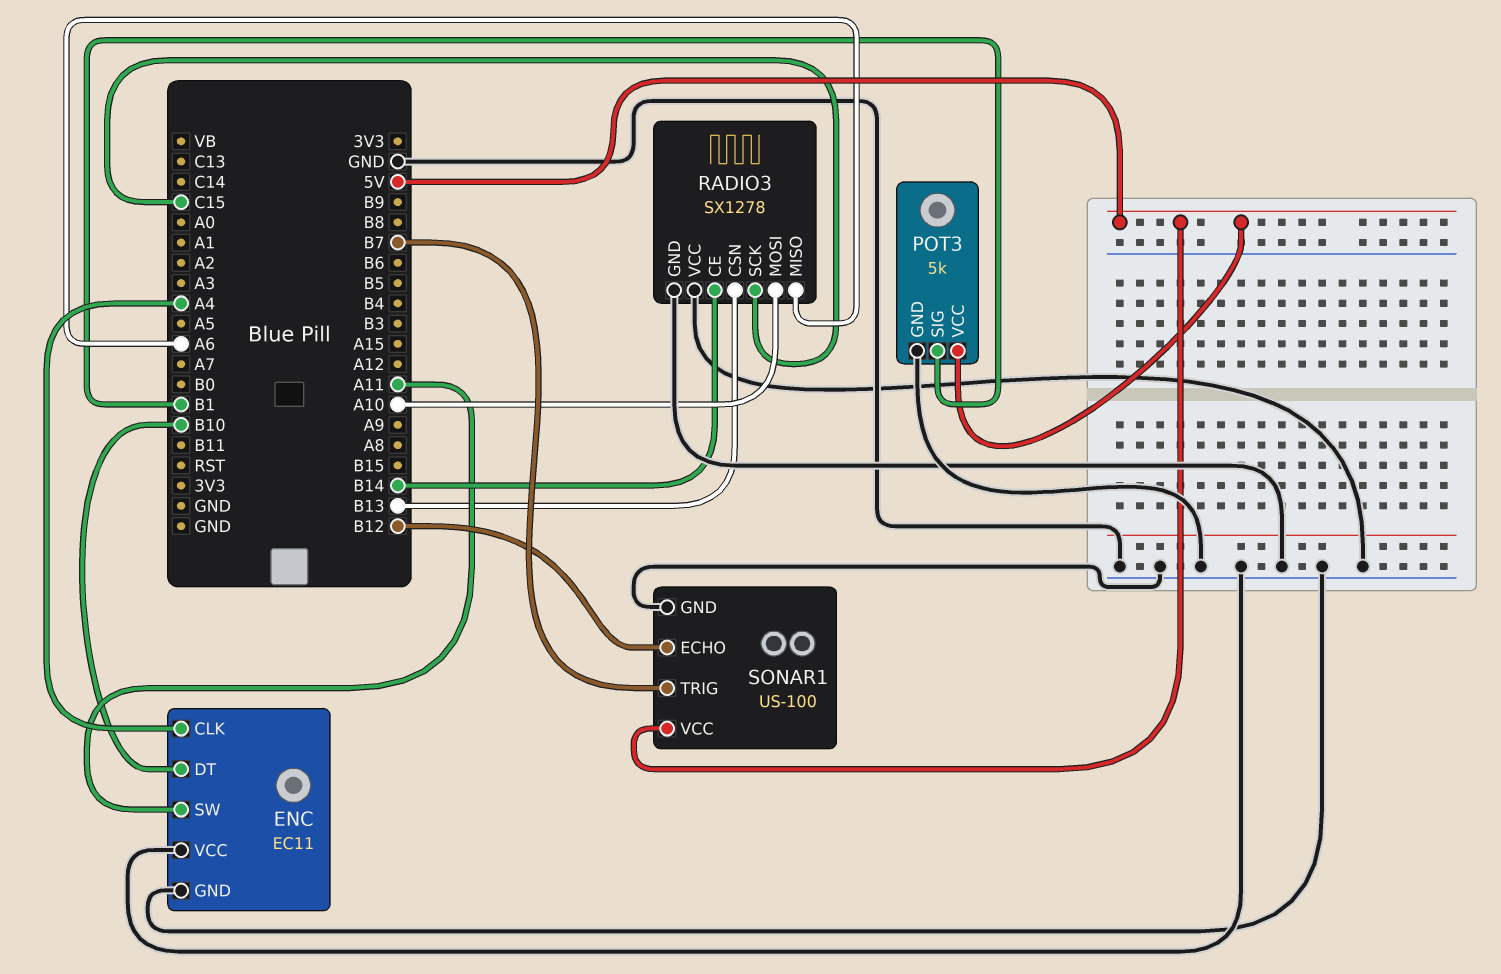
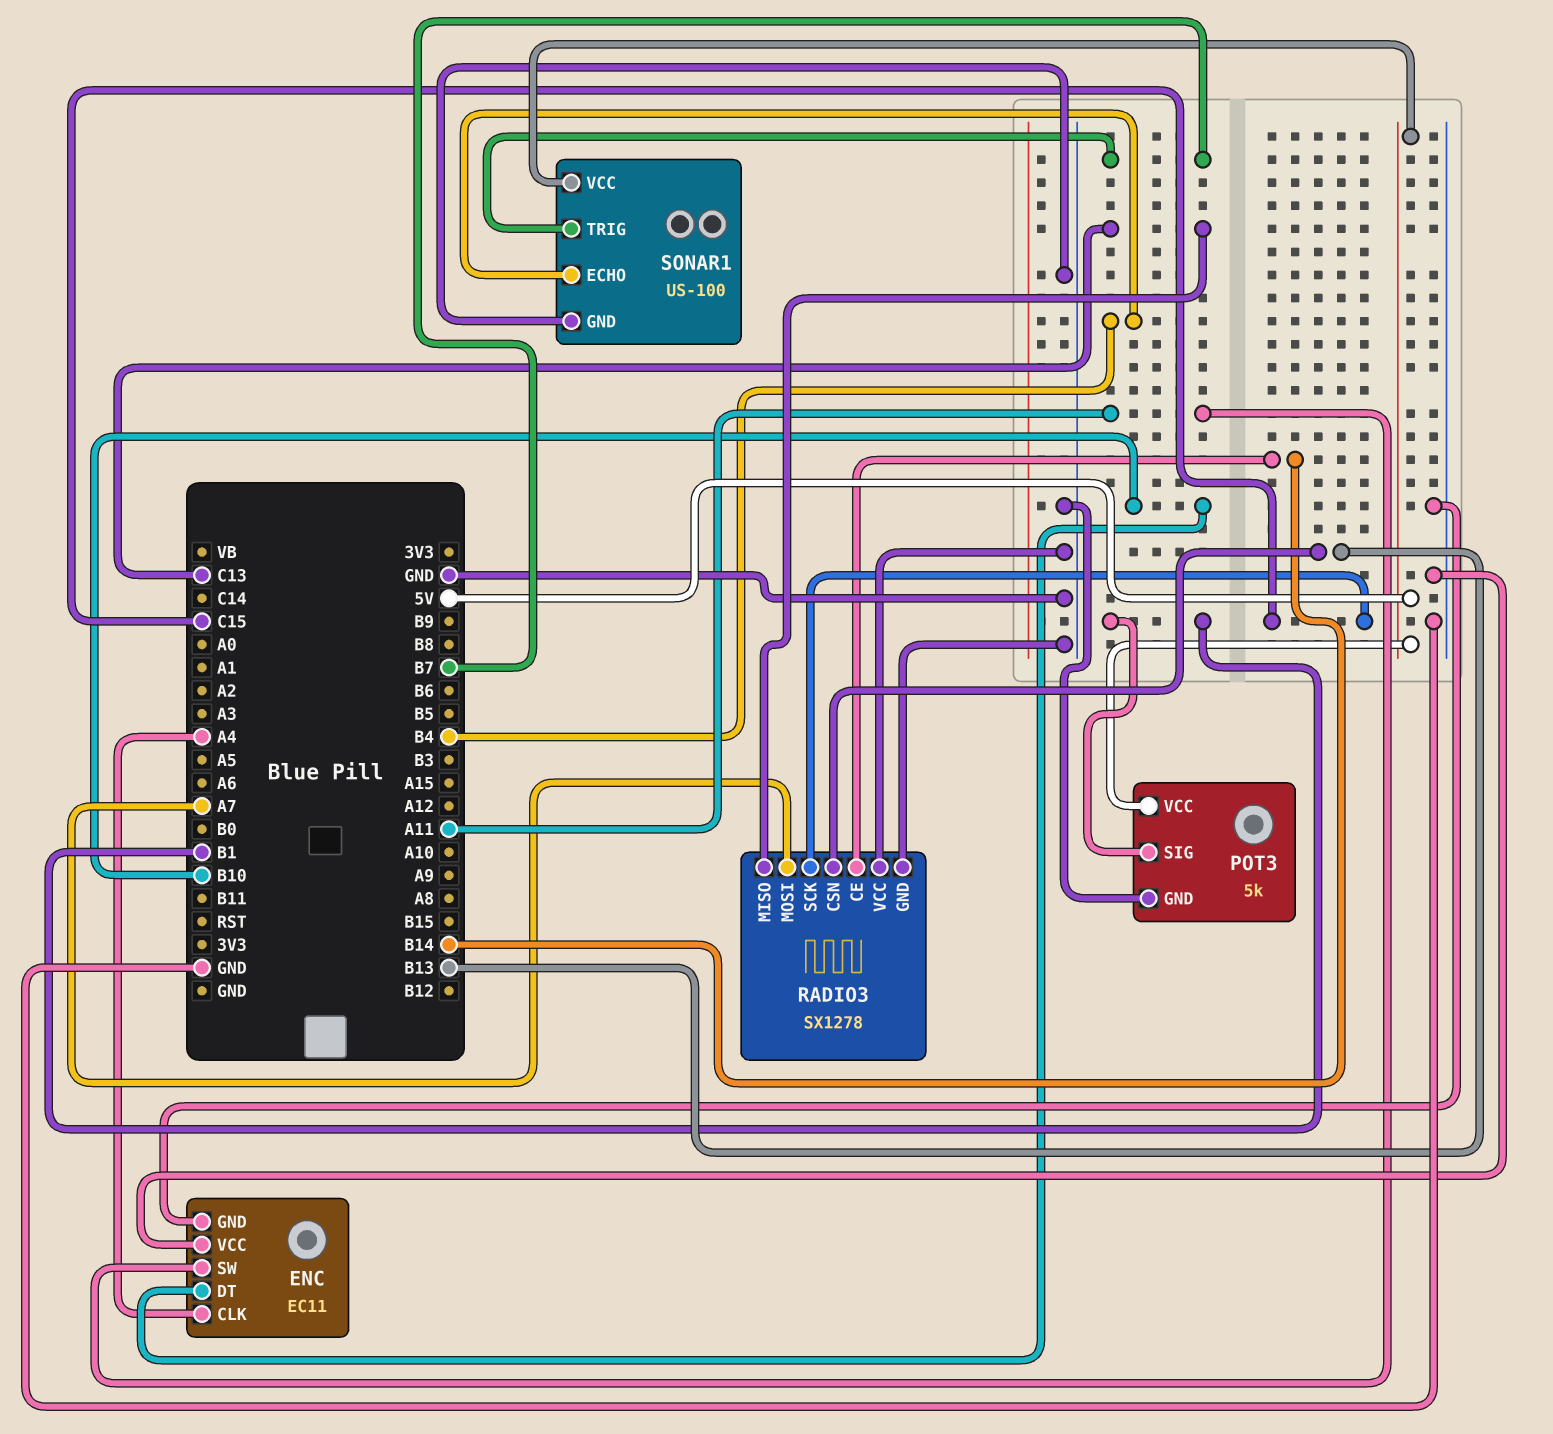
RADIO3 pin MISO: A6 -> C13
RADIO3 pin MOSI: A10 -> A7
SONAR1 pin ECHO: B12 -> B4

